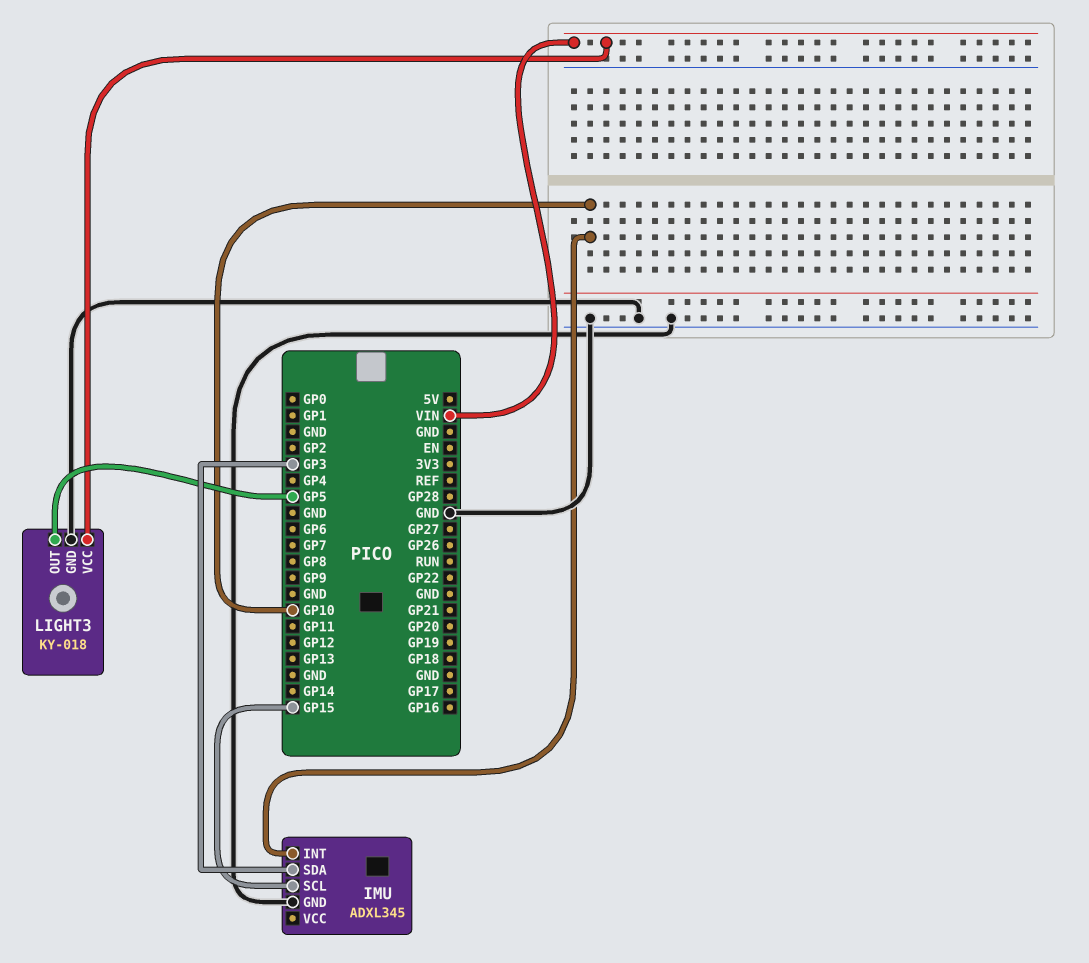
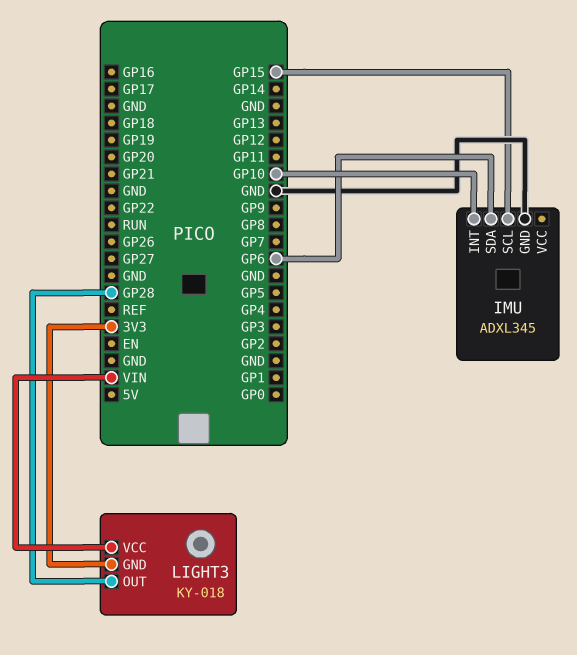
IMU pin SDA: GP3 -> GP6
LIGHT3 pin GND: GND -> 3V3
LIGHT3 pin OUT: GP5 -> GP28

